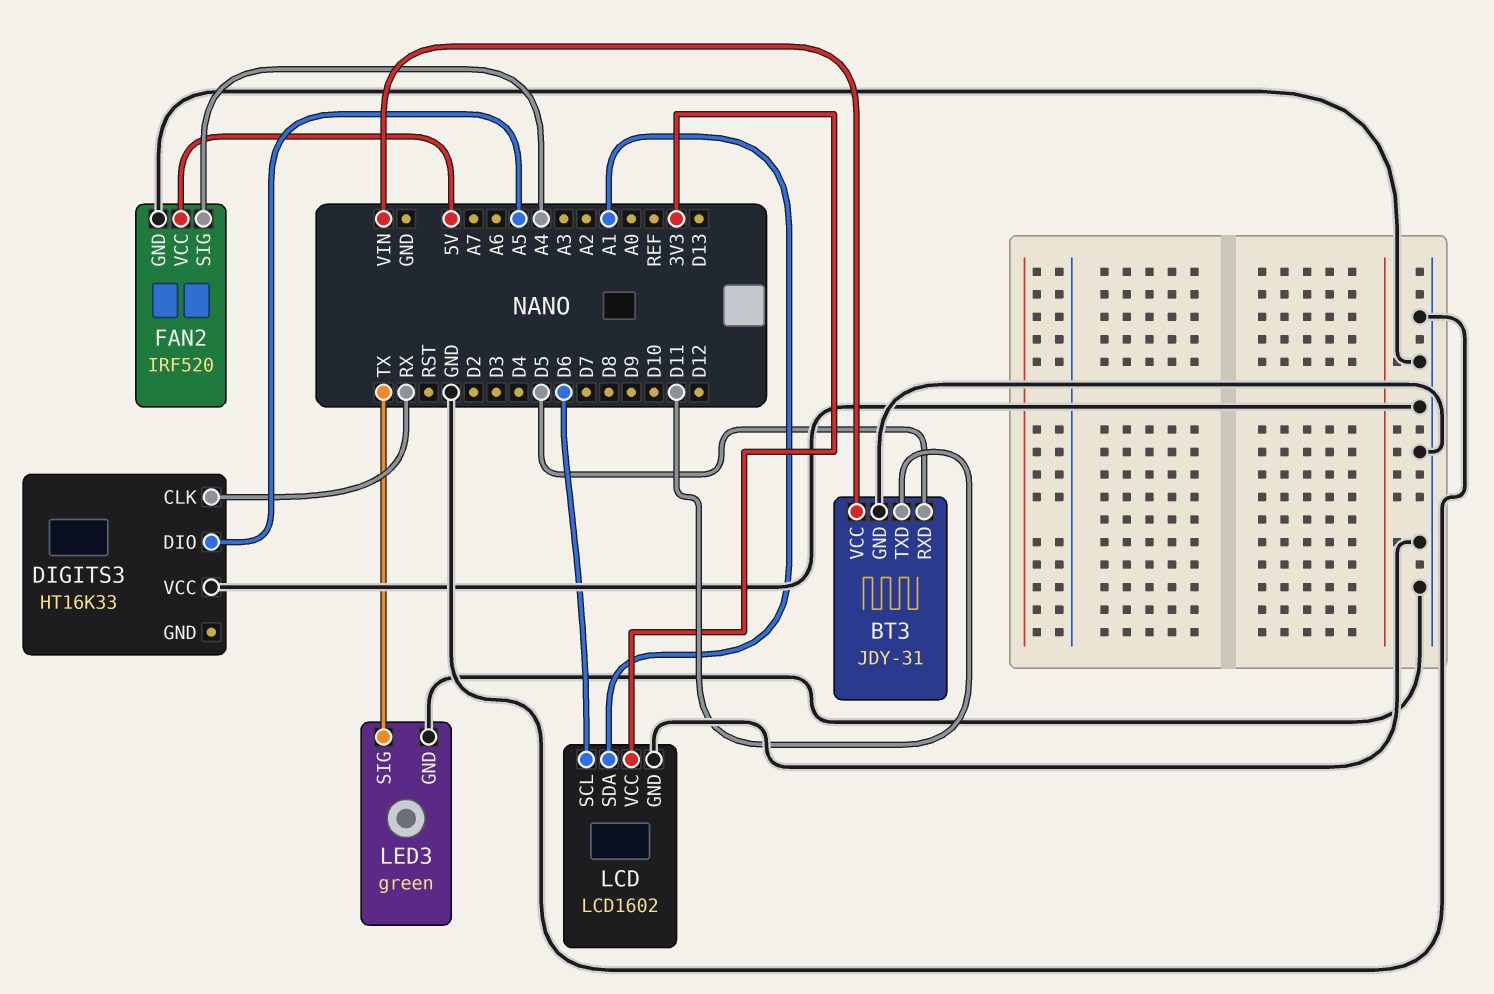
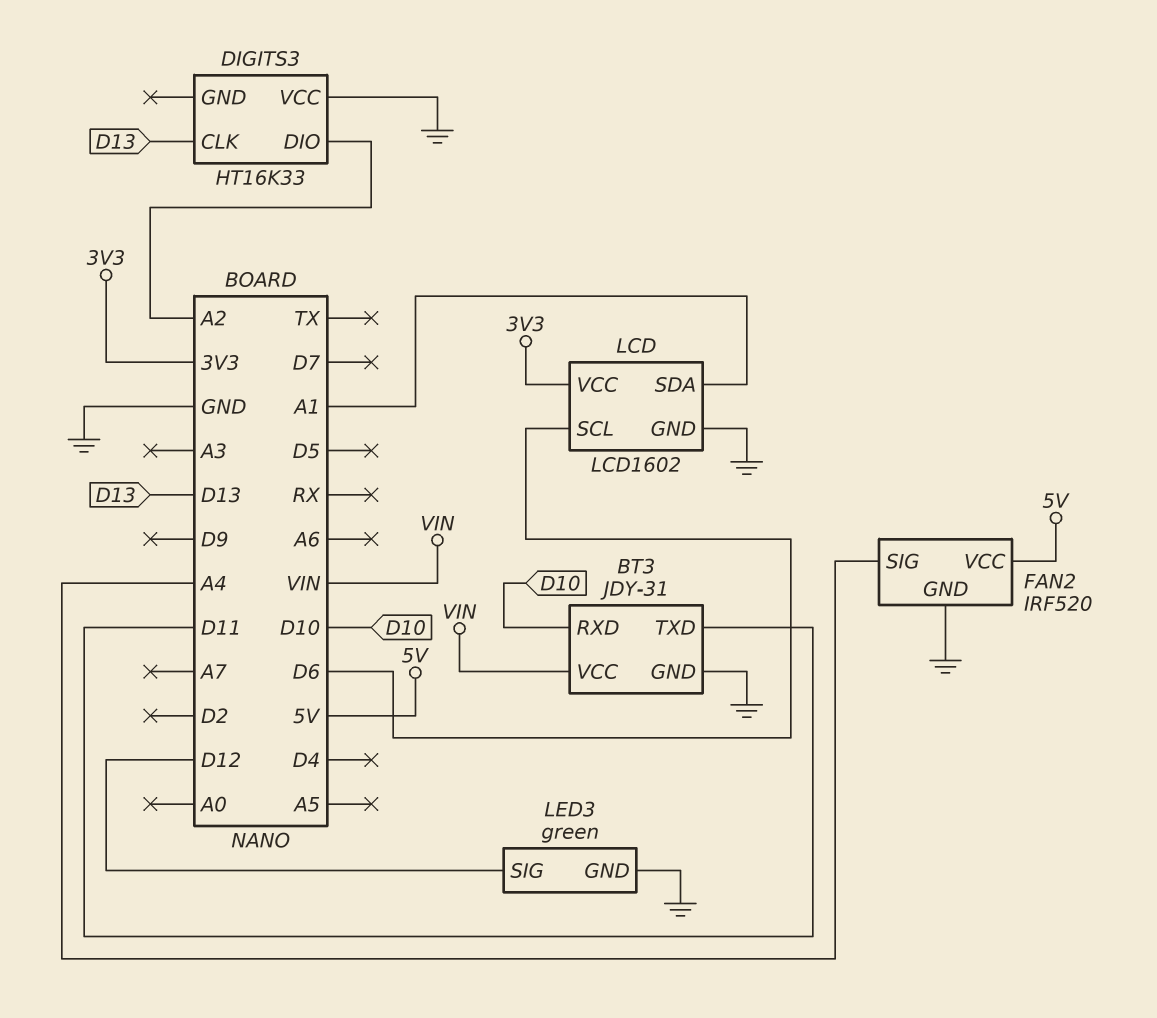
BT3 pin RXD: D5 -> D10
DIGITS3 pin CLK: RX -> D13
DIGITS3 pin DIO: A5 -> A2
LED3 pin SIG: TX -> D12

